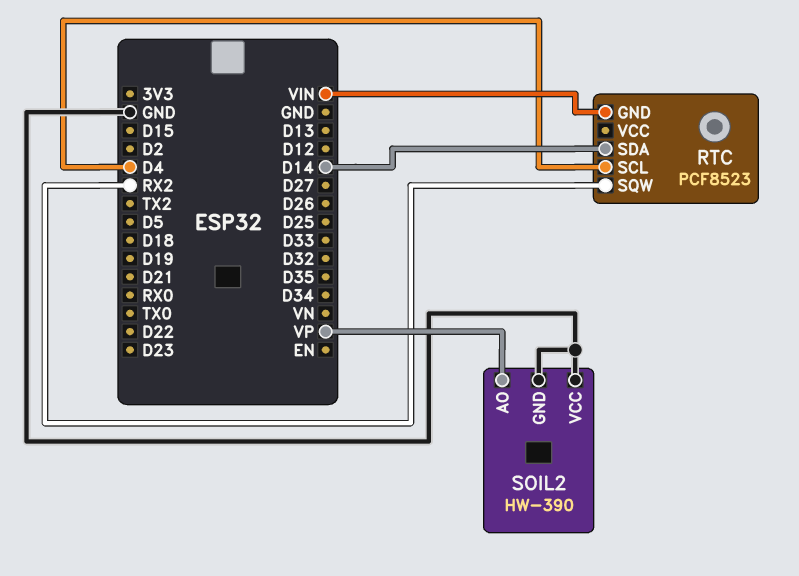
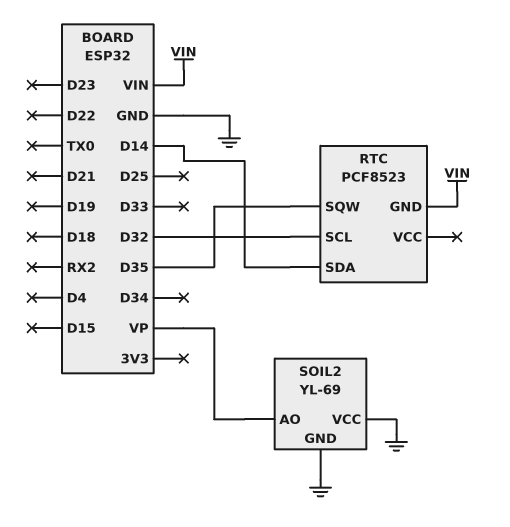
RTC pin SCL: D4 -> D32
RTC pin SQW: RX2 -> D35
SOIL2: HW-390 -> YL-69

